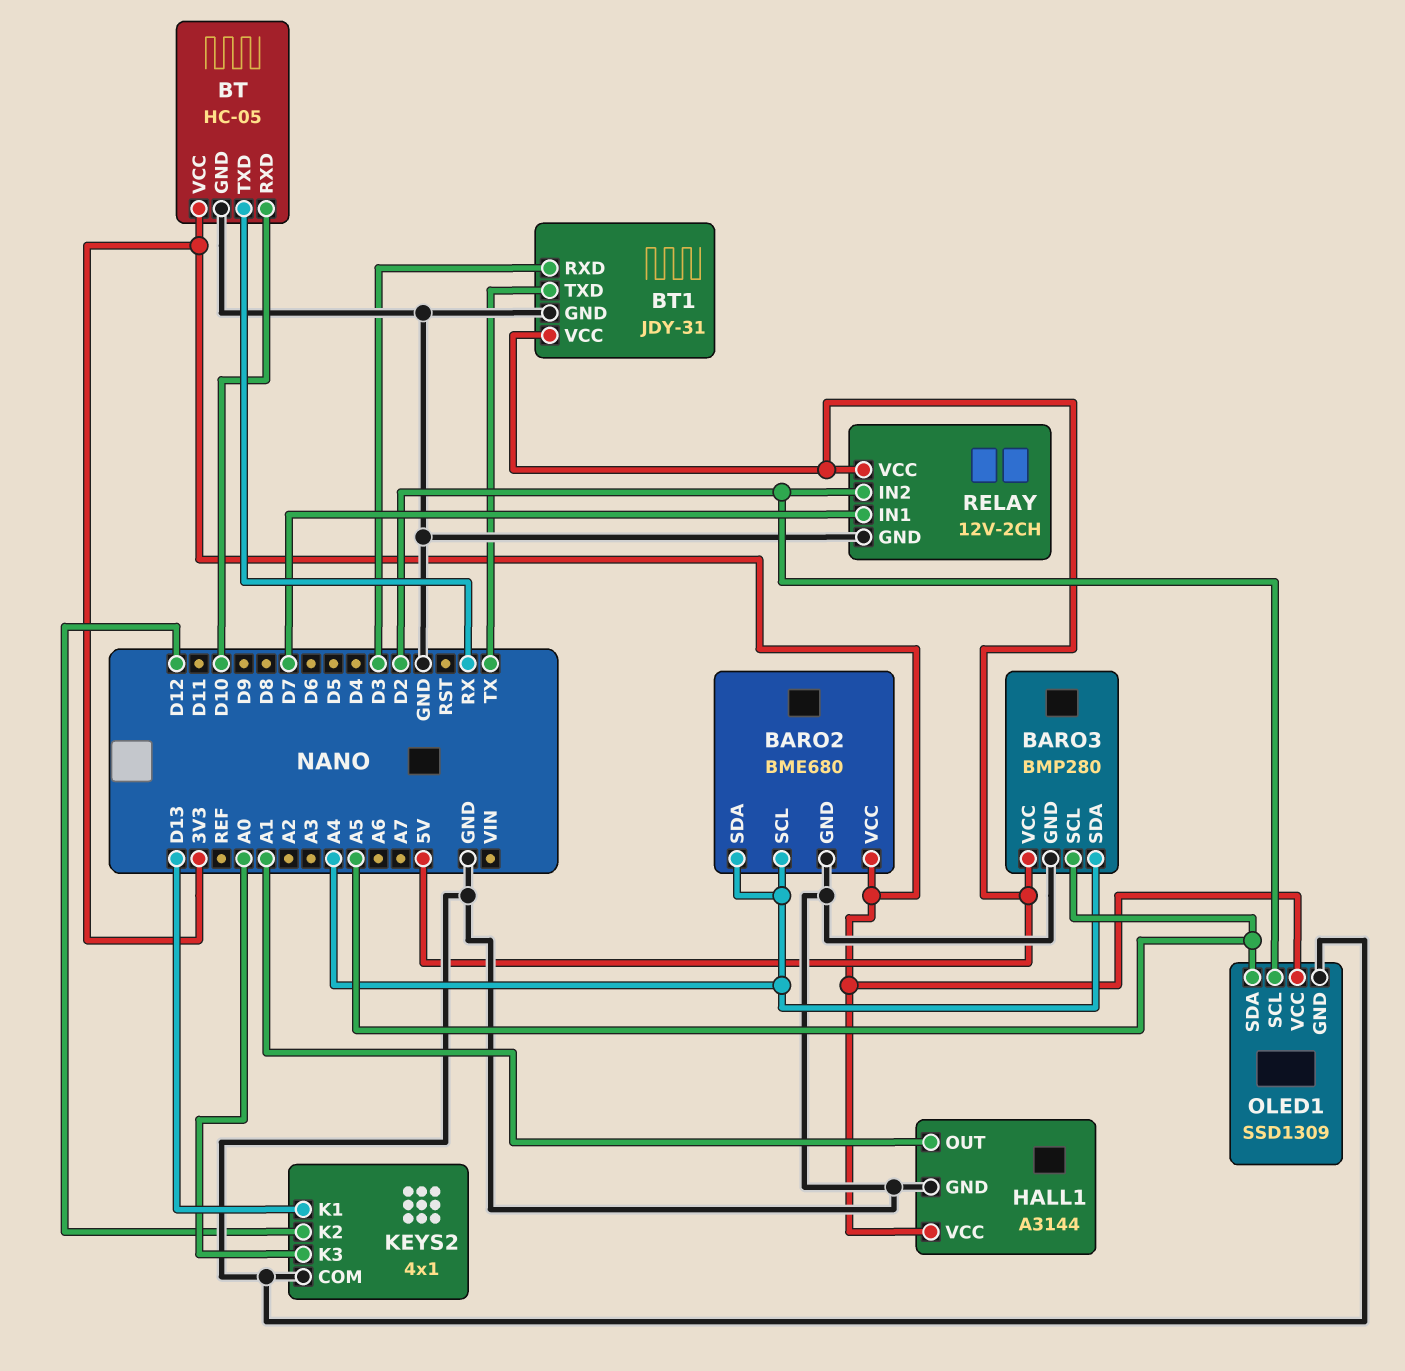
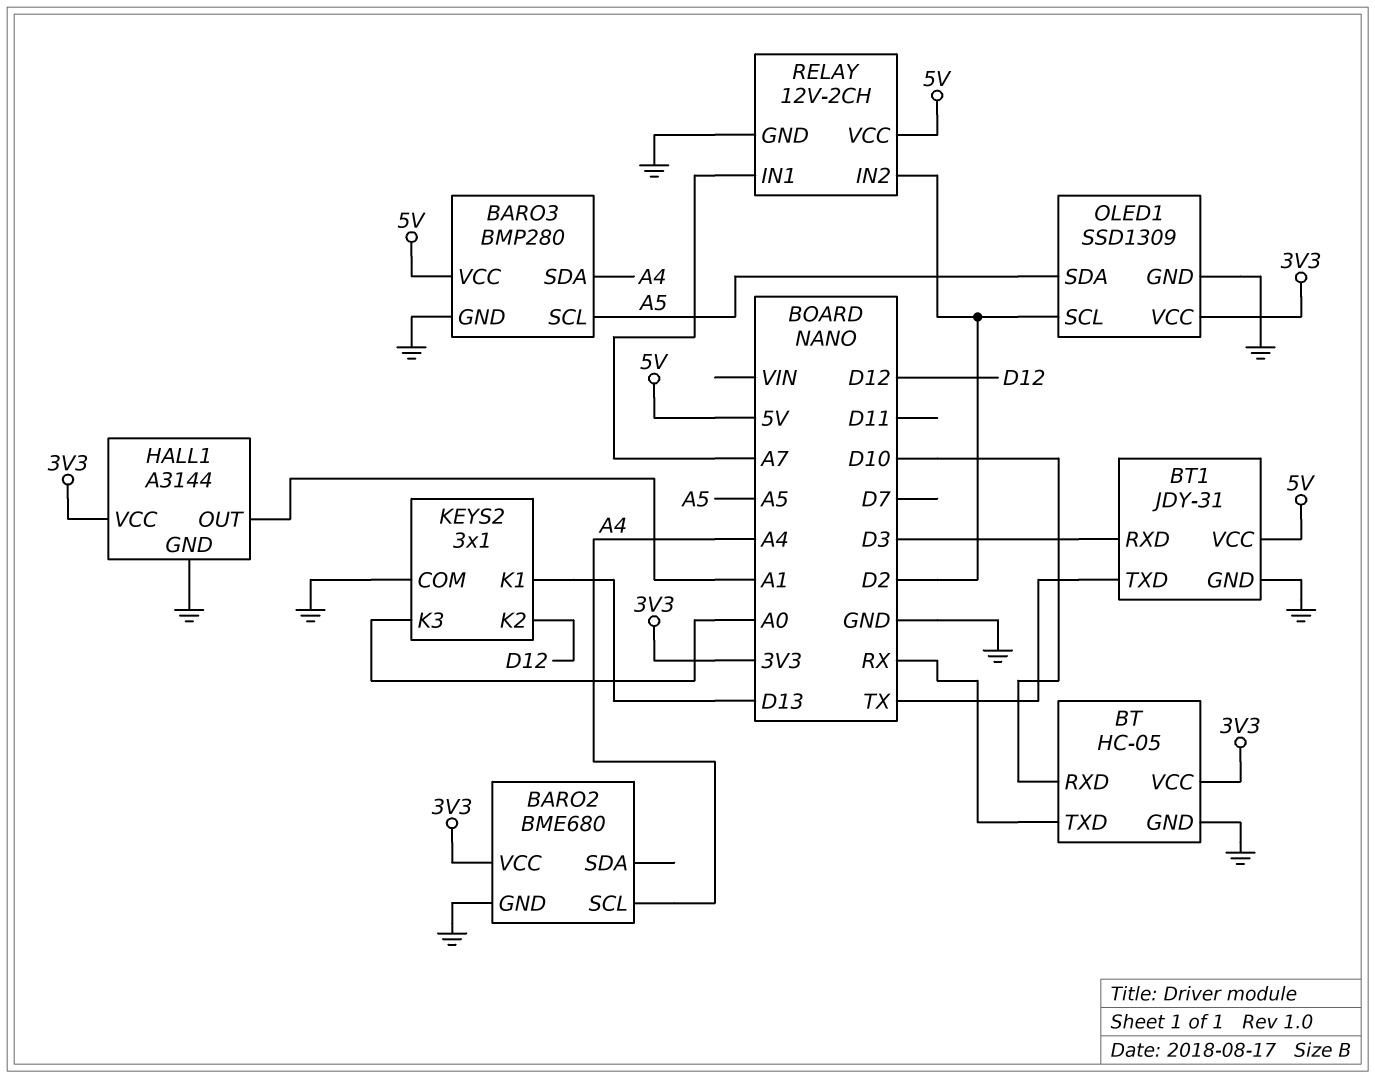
BARO2 pin SDA: A4 -> none
KEYS2: 4x1 -> 3x1
RELAY pin IN1: D7 -> A7

